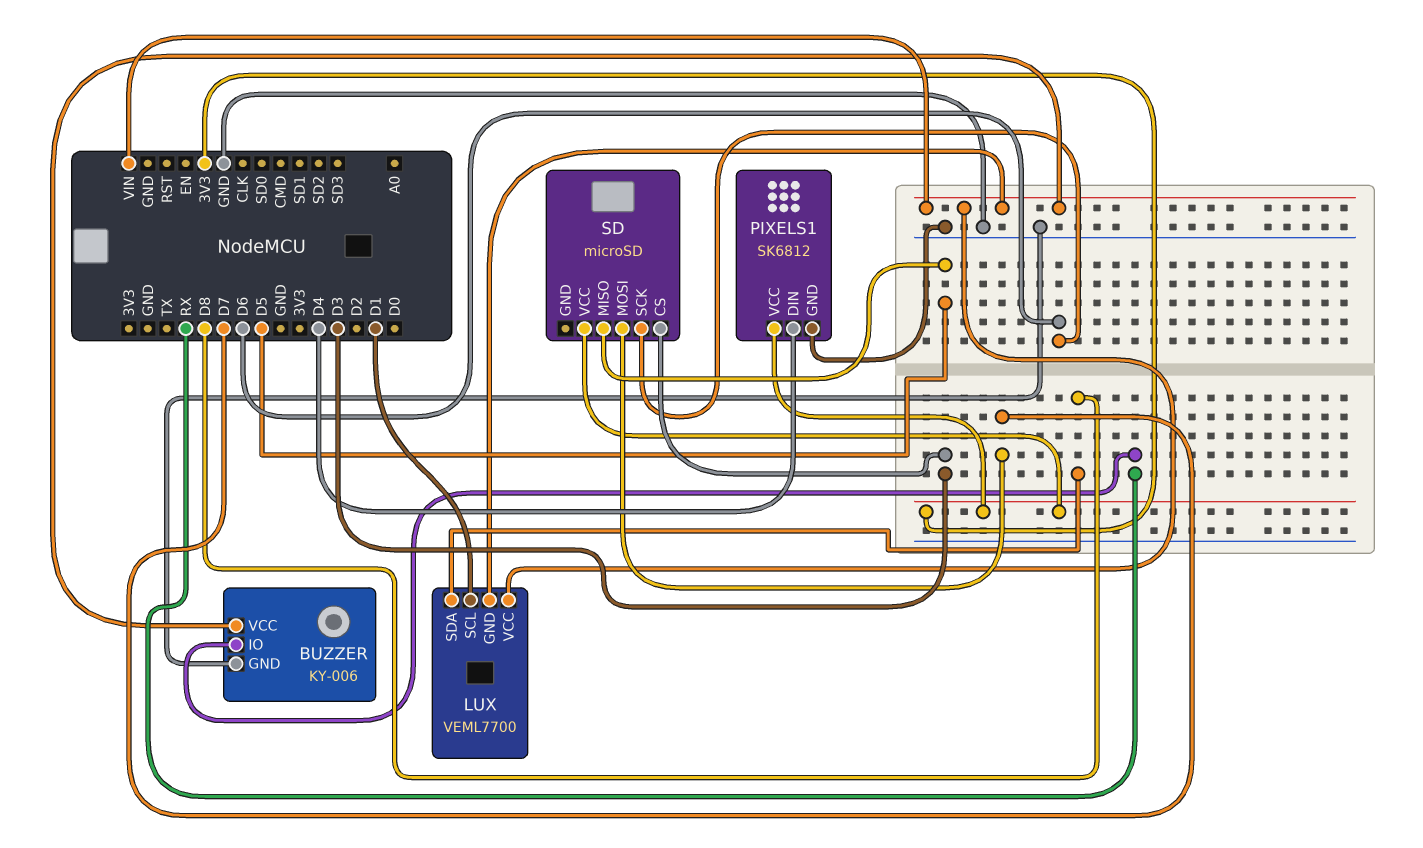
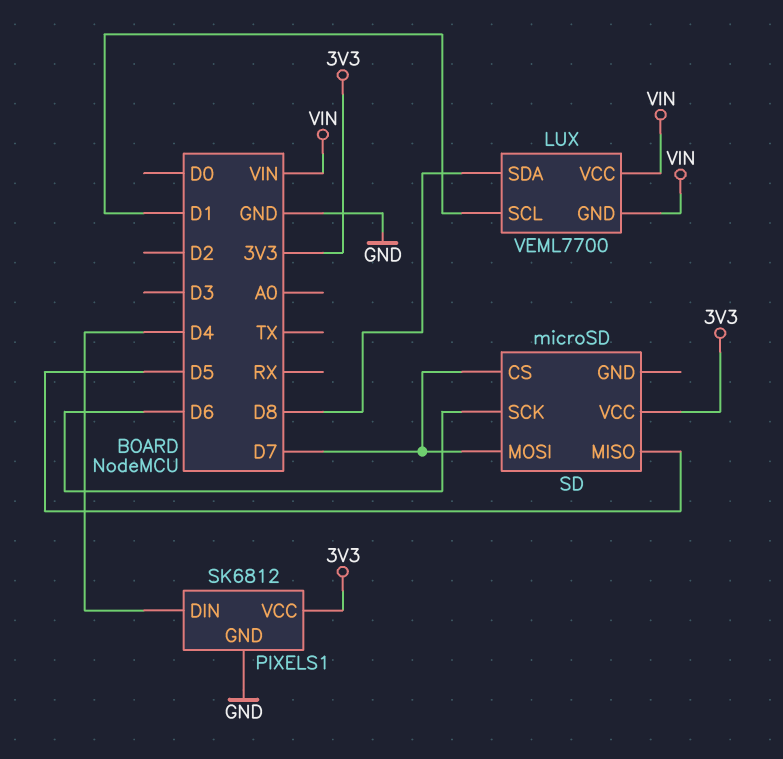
BUZZER: KY-006 -> none
BUZZER pin GND: GND -> none
BUZZER pin IO: RX -> none
BUZZER pin VCC: VIN -> none
SD pin CS: D3 -> D7

